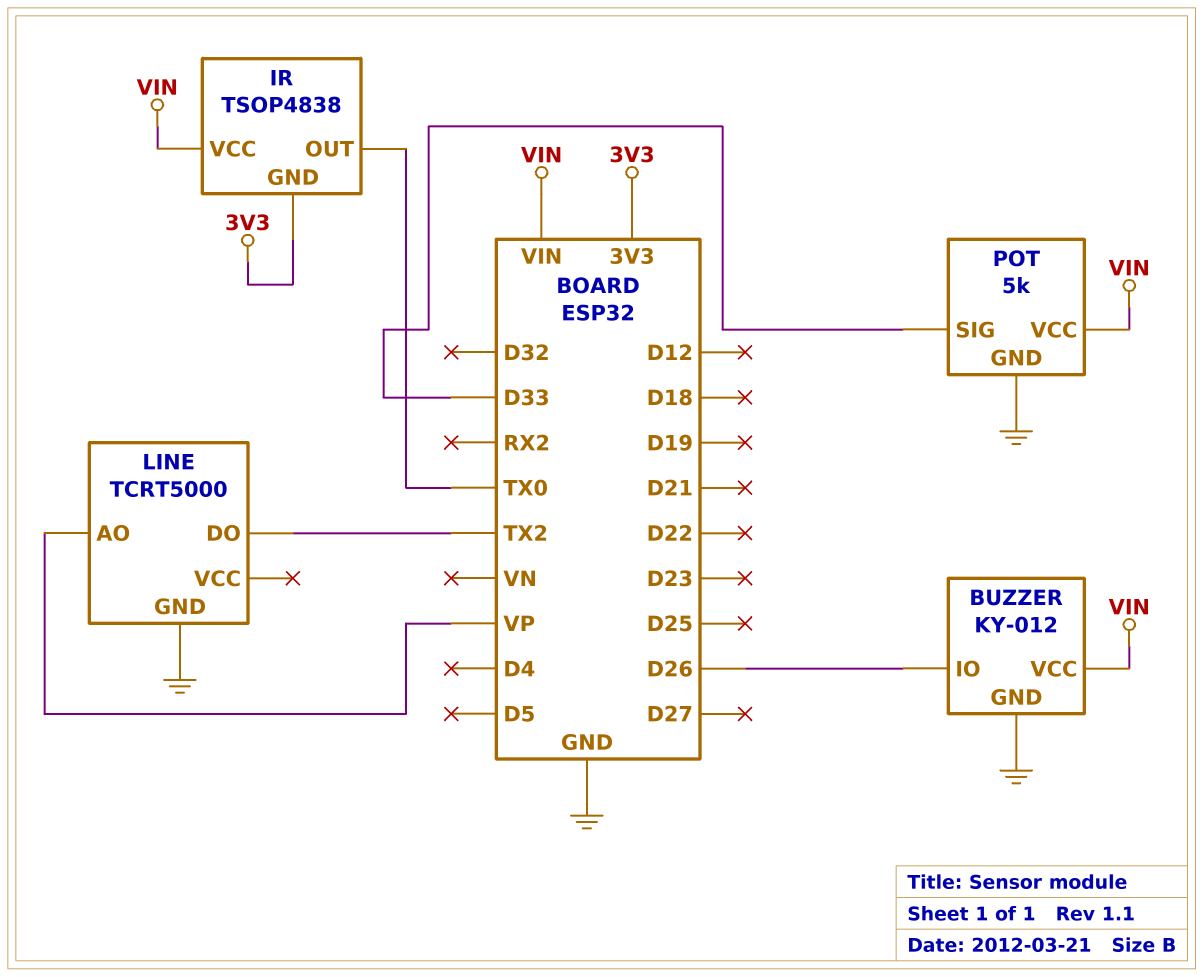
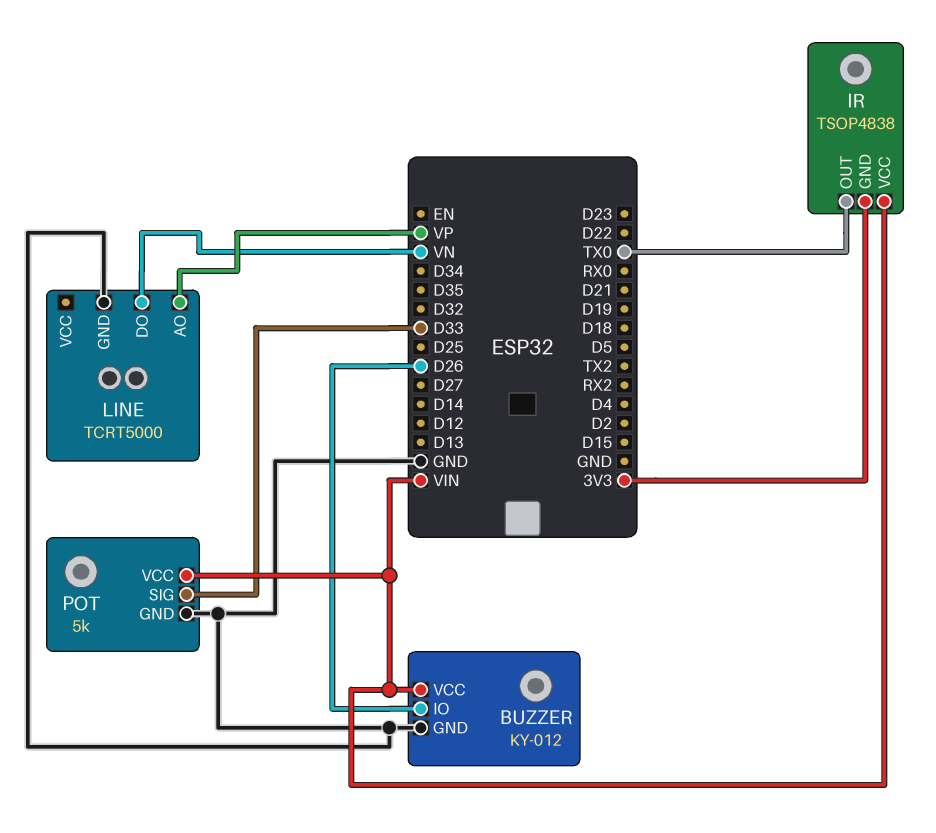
LINE pin DO: TX2 -> VN

